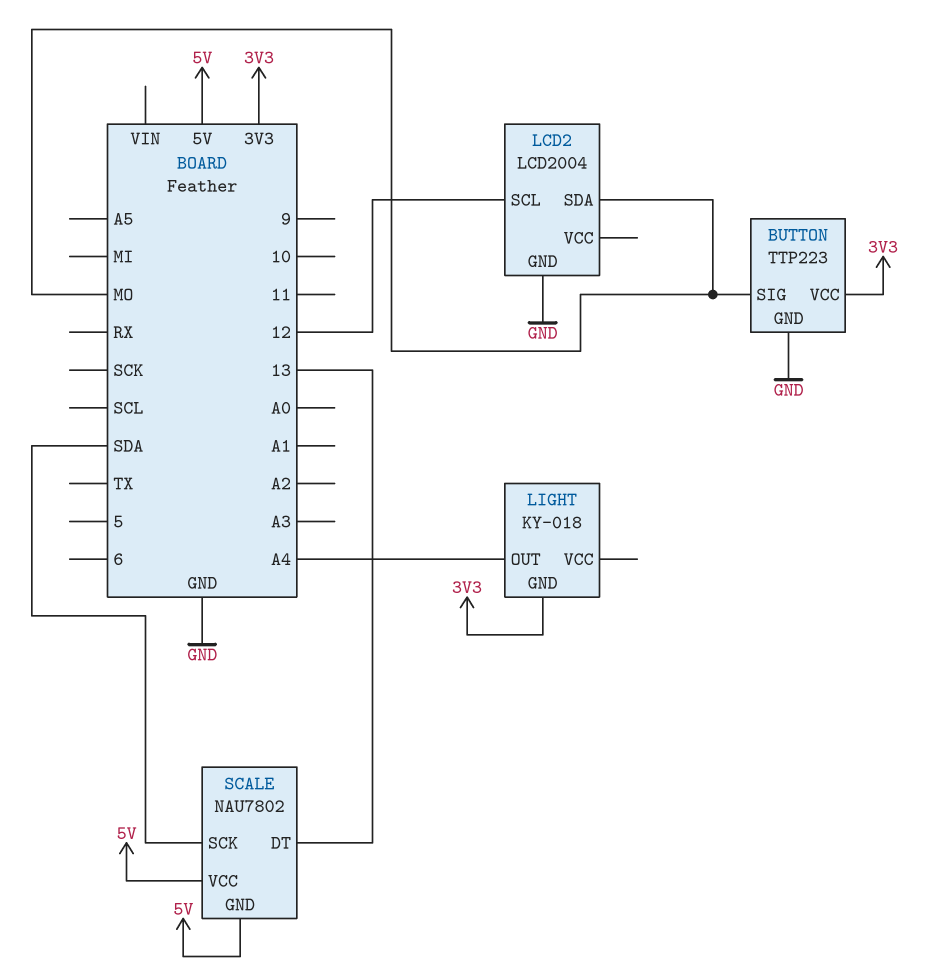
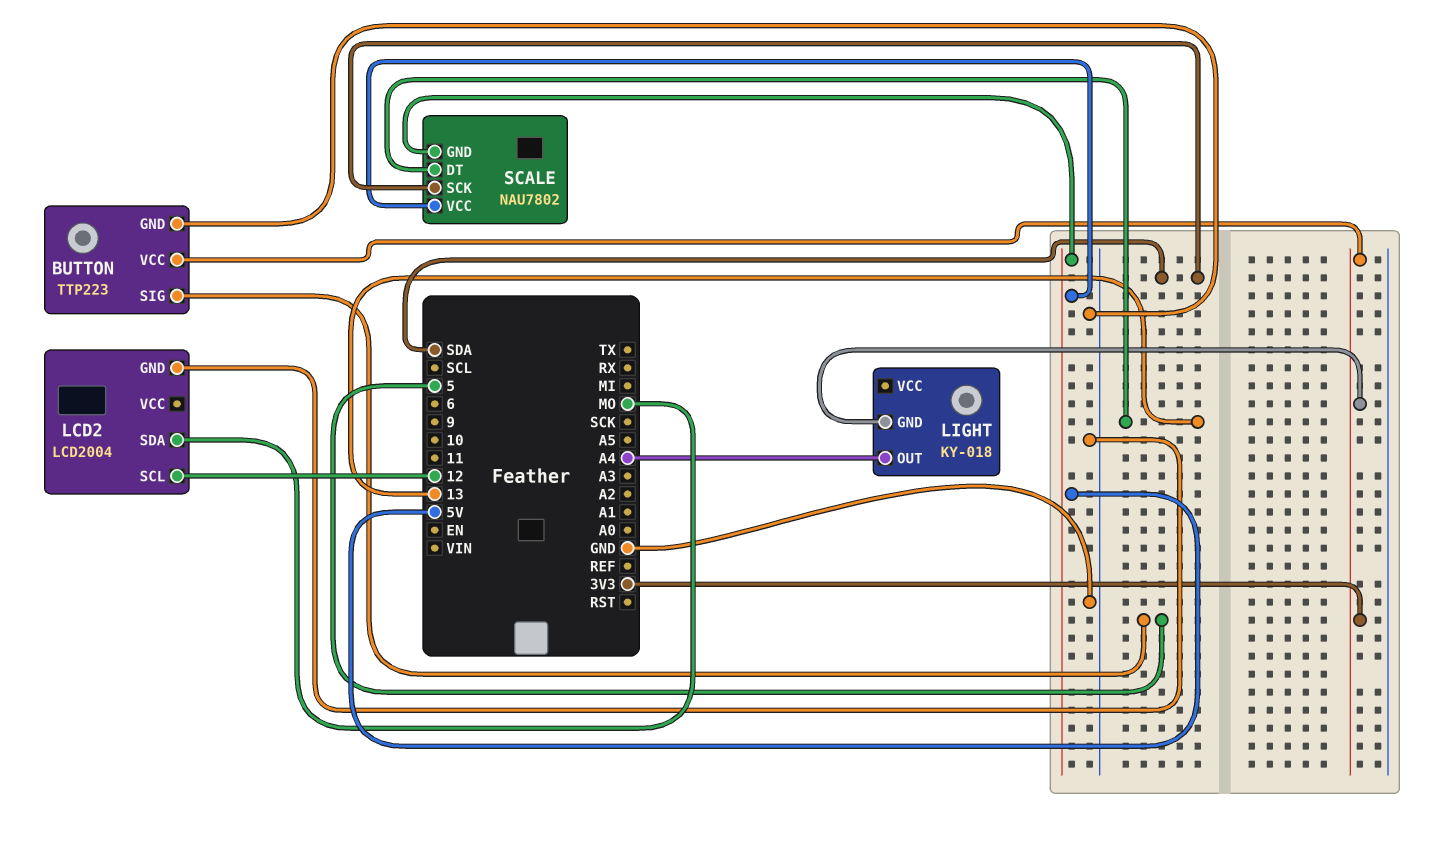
BUTTON pin SIG: MO -> 5

